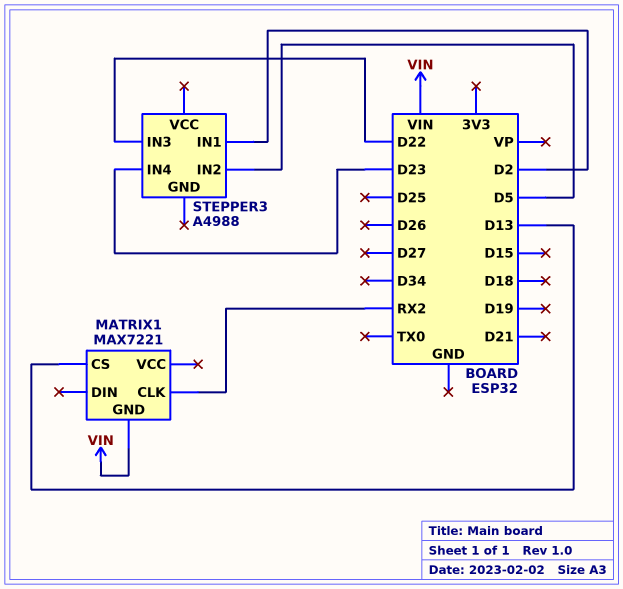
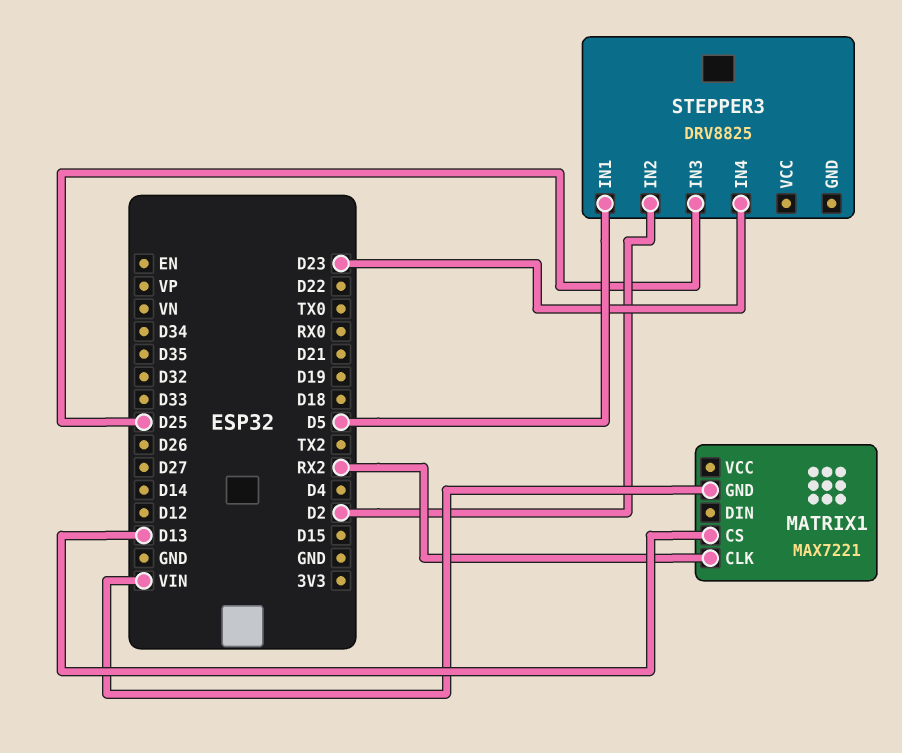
STEPPER3: A4988 -> DRV8825
STEPPER3 pin IN1: D2 -> D5
STEPPER3 pin IN2: D5 -> D2
STEPPER3 pin IN3: D22 -> D25

